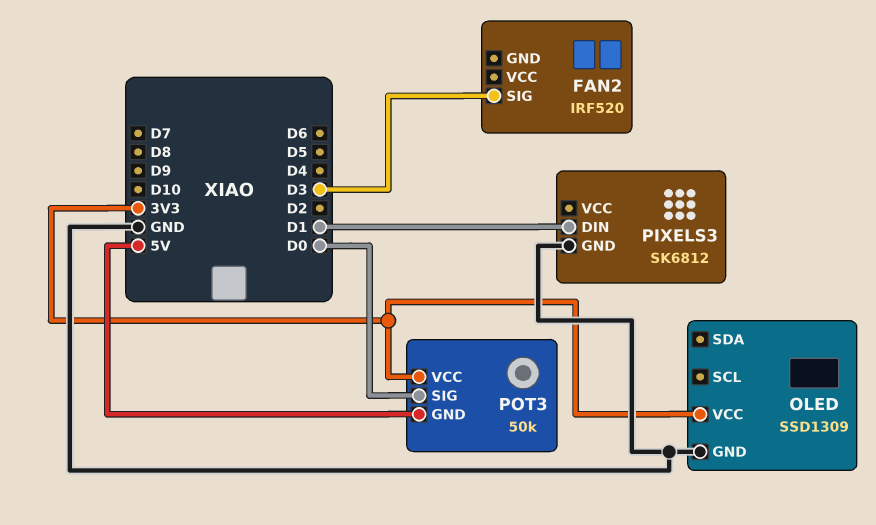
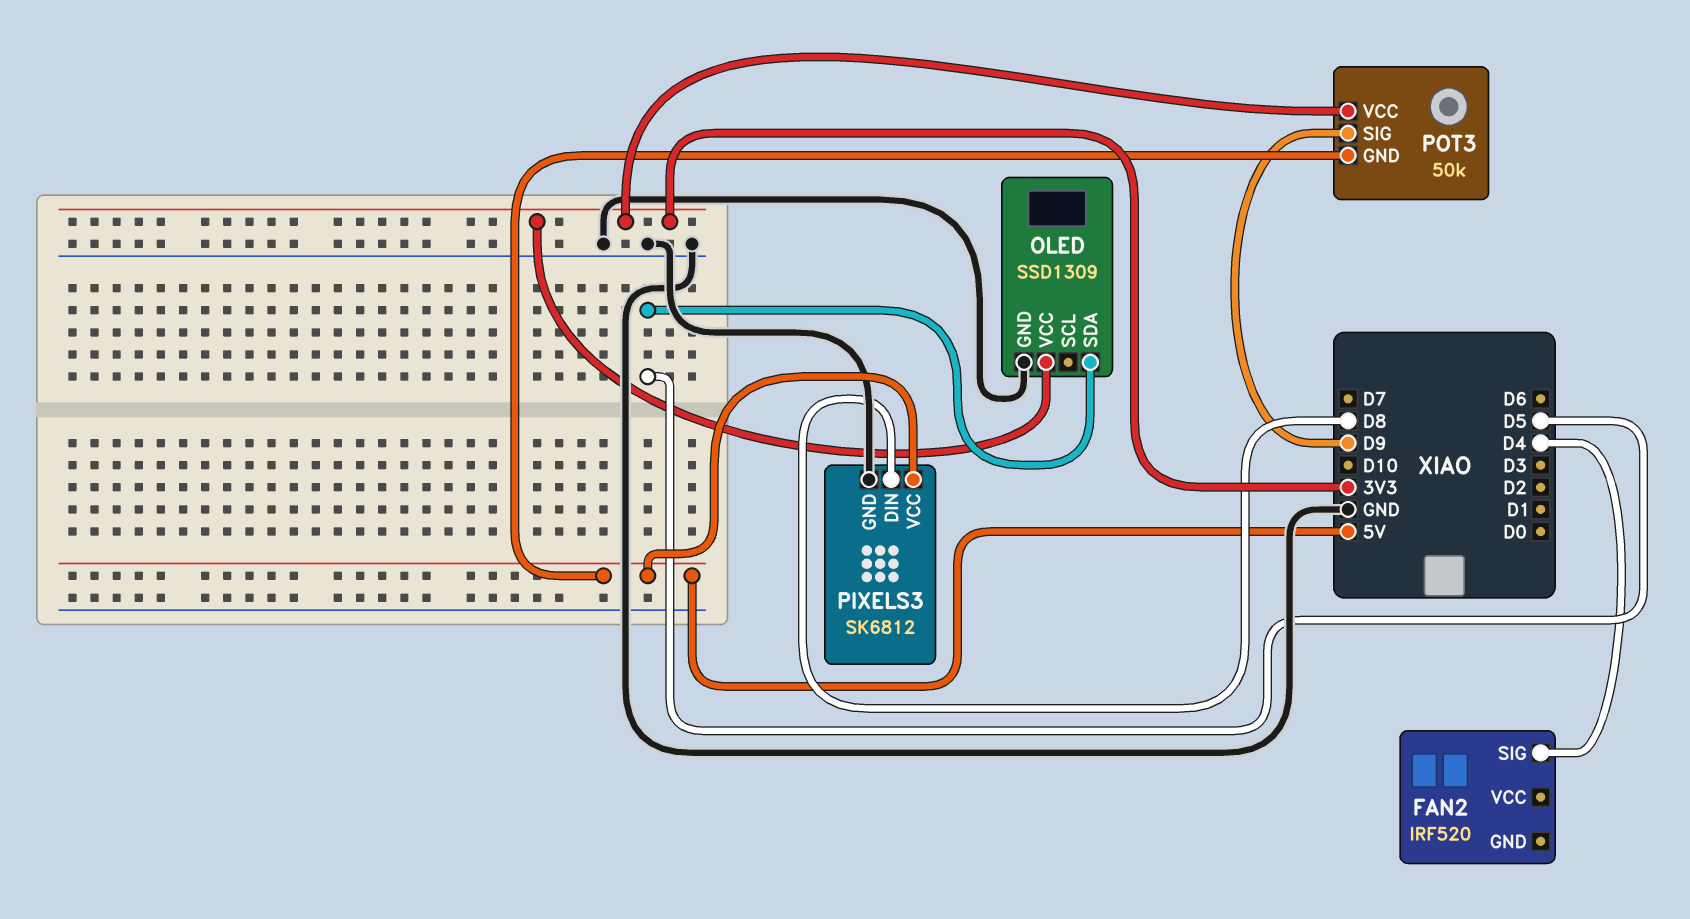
FAN2 pin SIG: D3 -> D4
OLED pin SDA: none -> D5
PIXELS3 pin DIN: D1 -> D8
PIXELS3 pin VCC: none -> 5V
POT3 pin SIG: D0 -> D9

